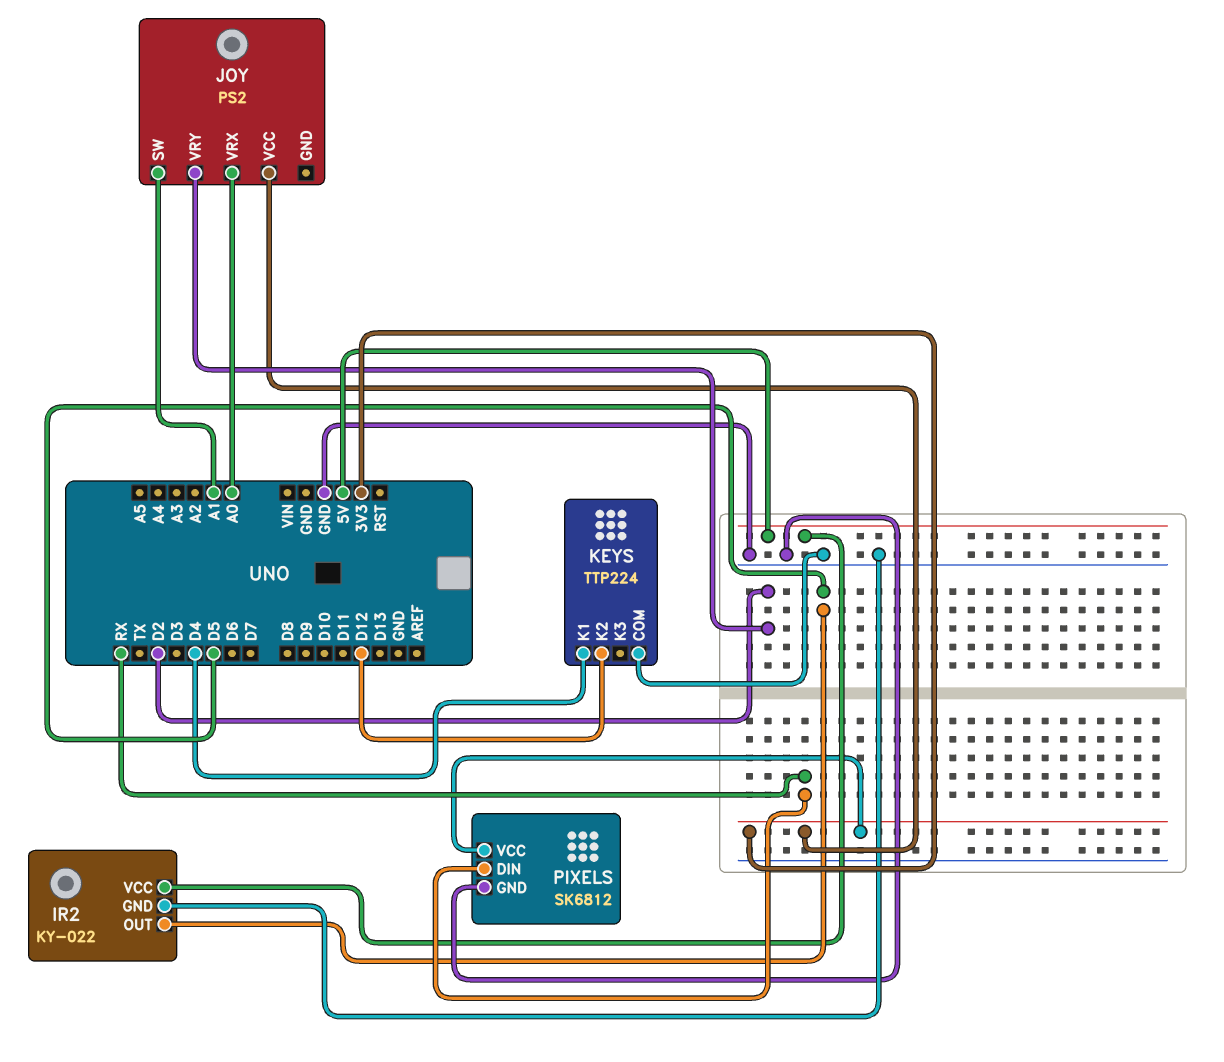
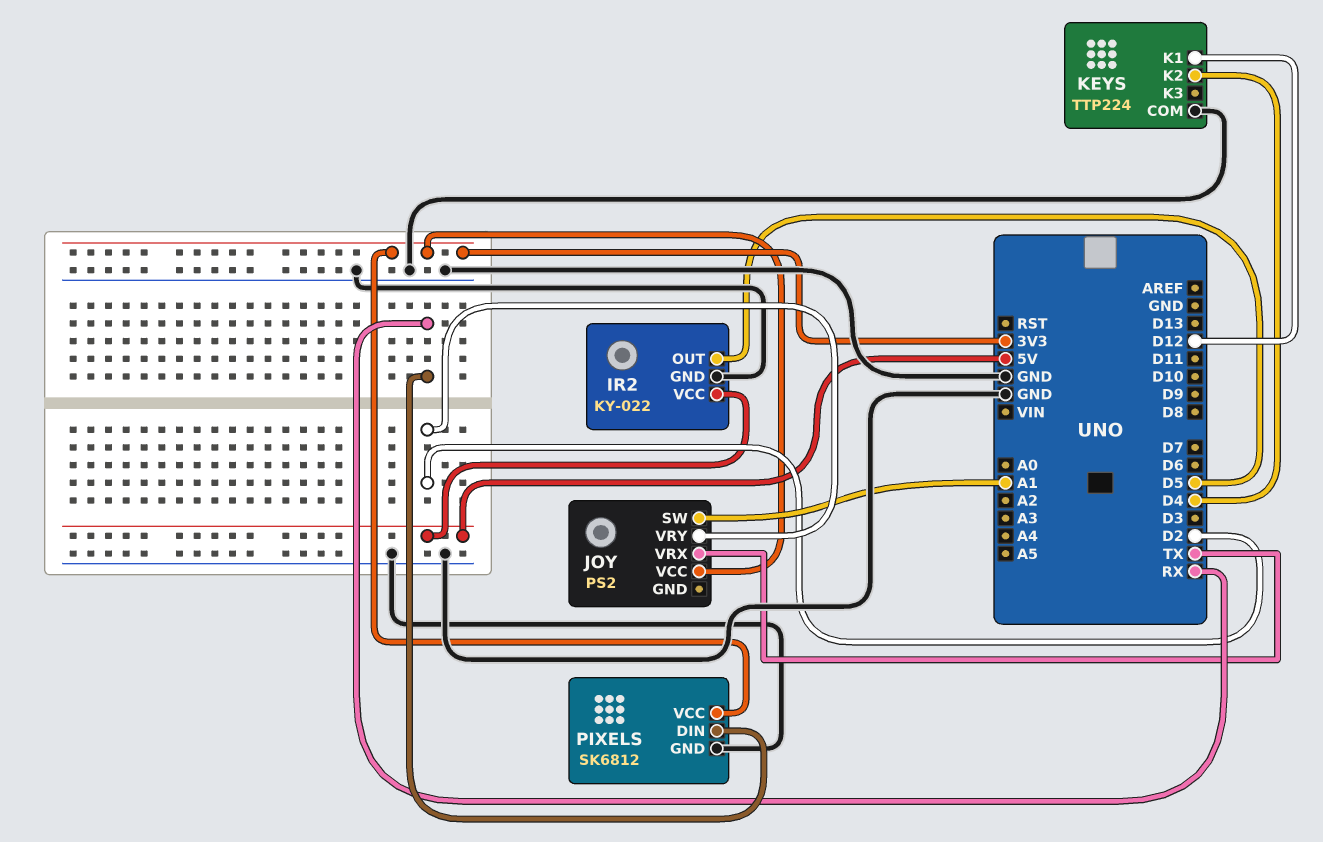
JOY pin VRX: A0 -> TX
KEYS pin K1: D4 -> D12
KEYS pin K2: D12 -> D4

